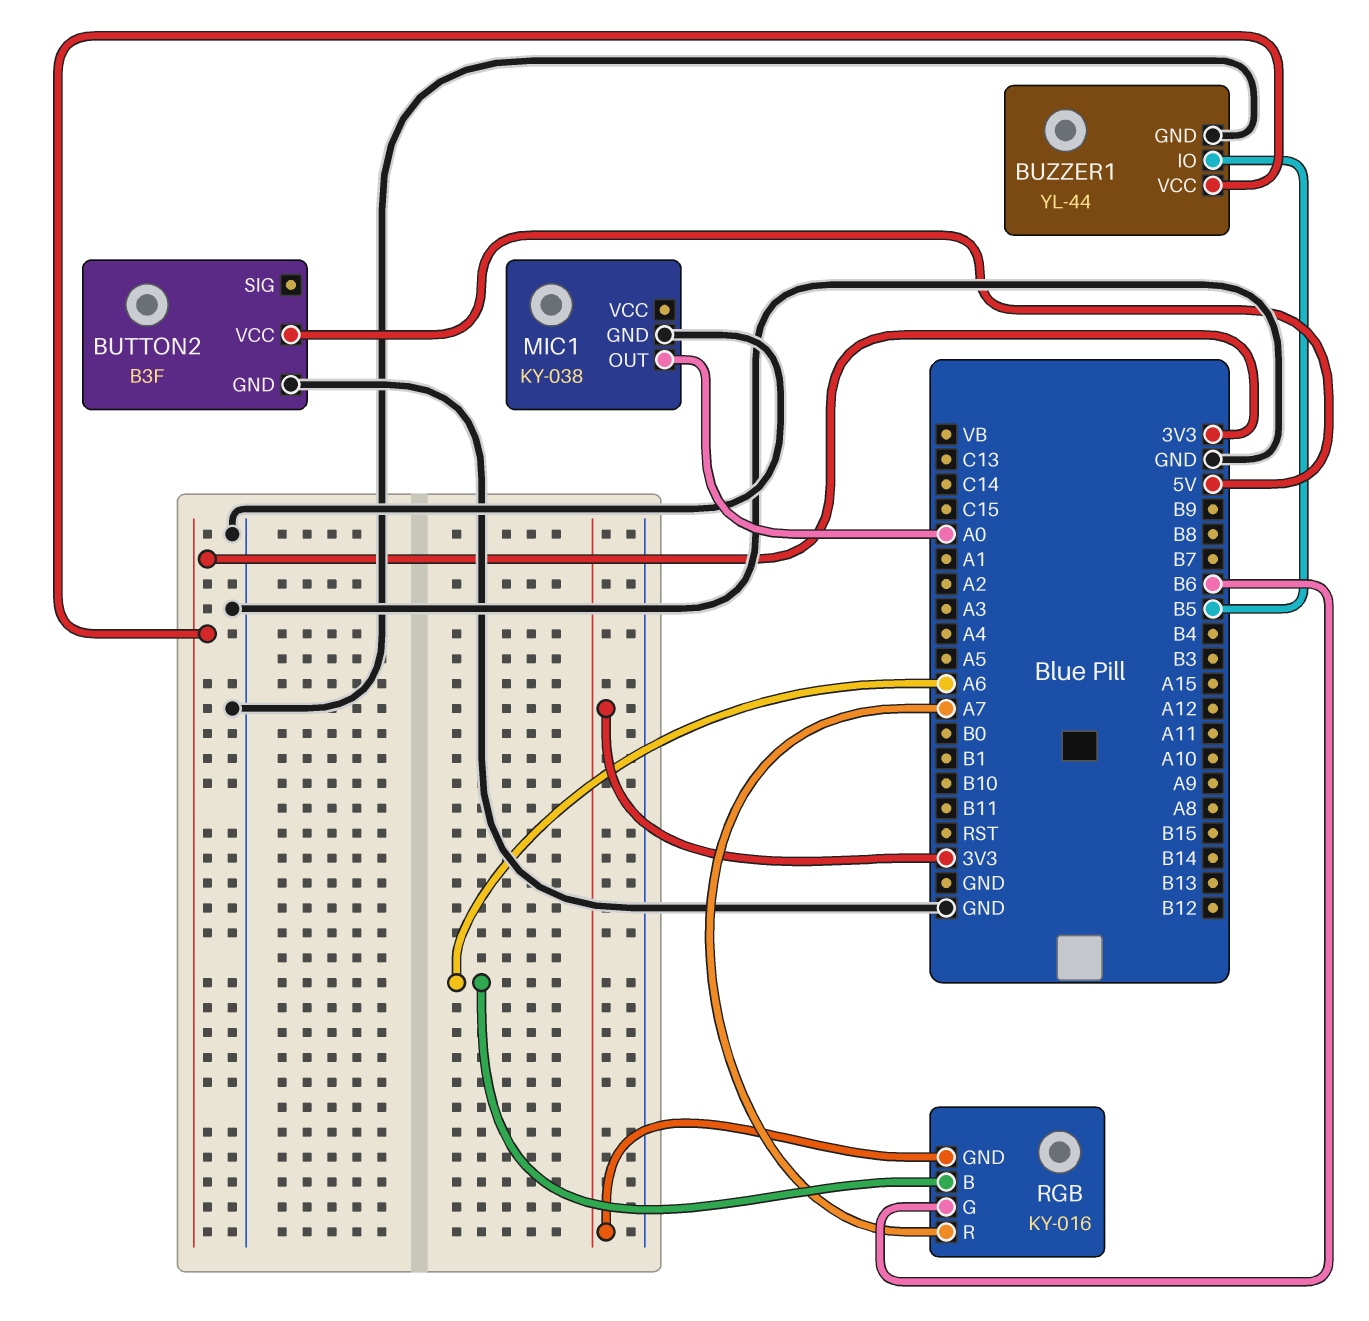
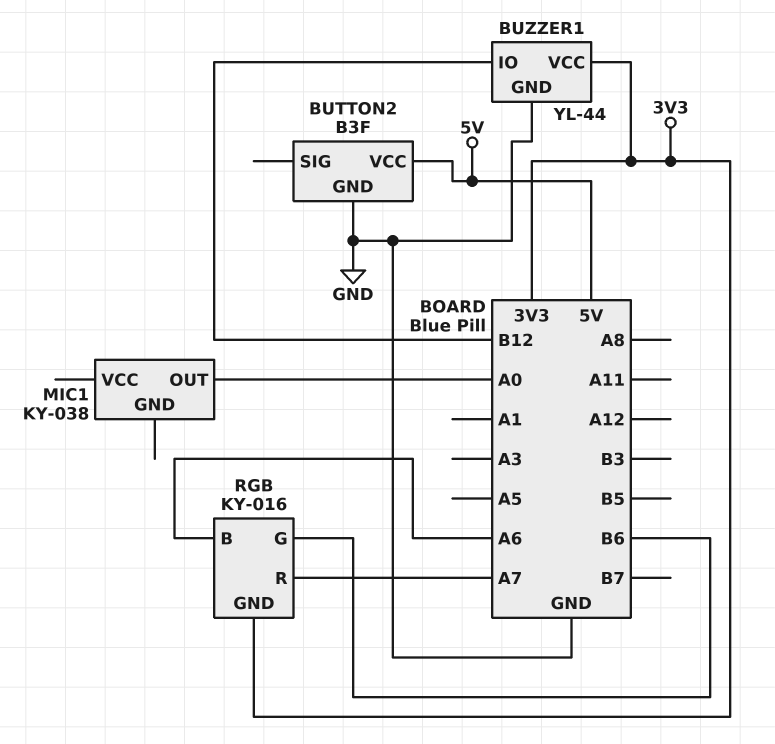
BUZZER1 pin IO: B5 -> B12
MIC1 pin GND: GND -> none

